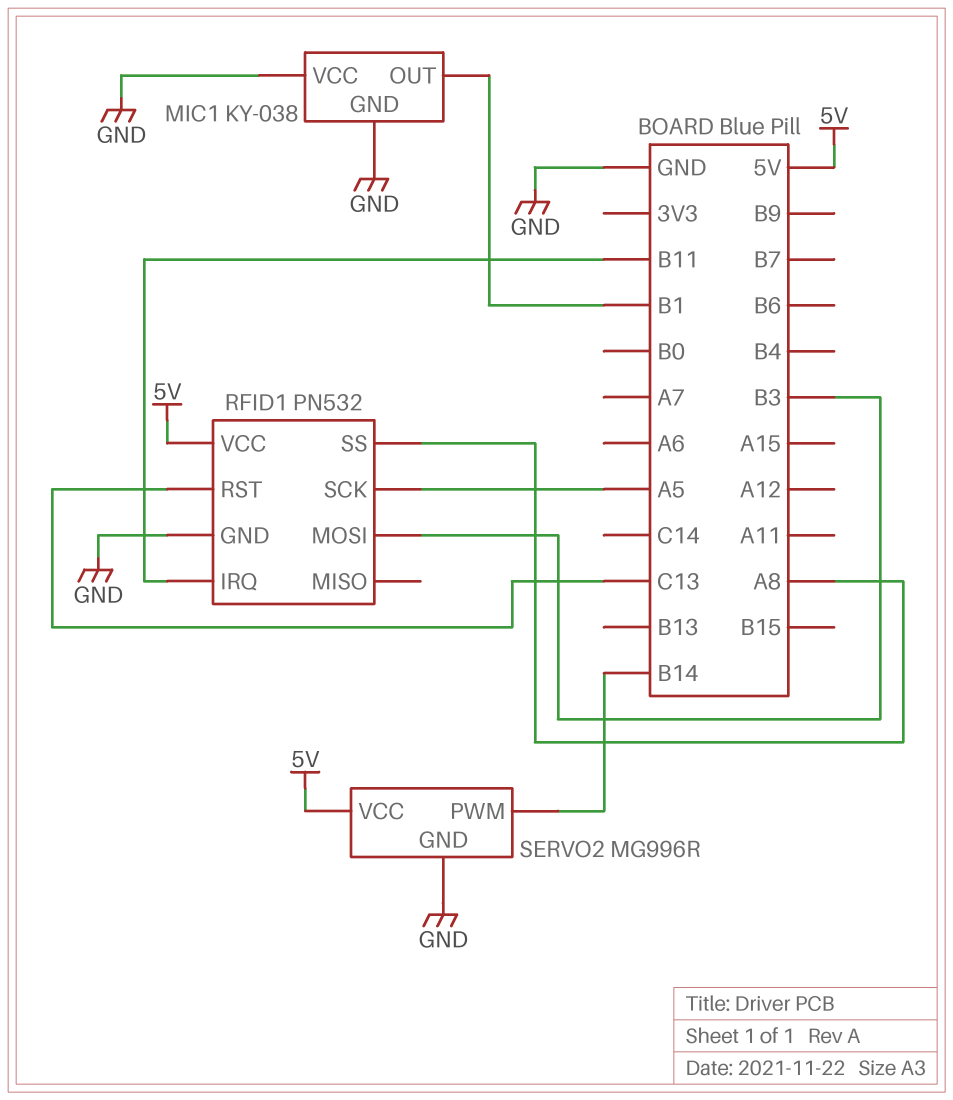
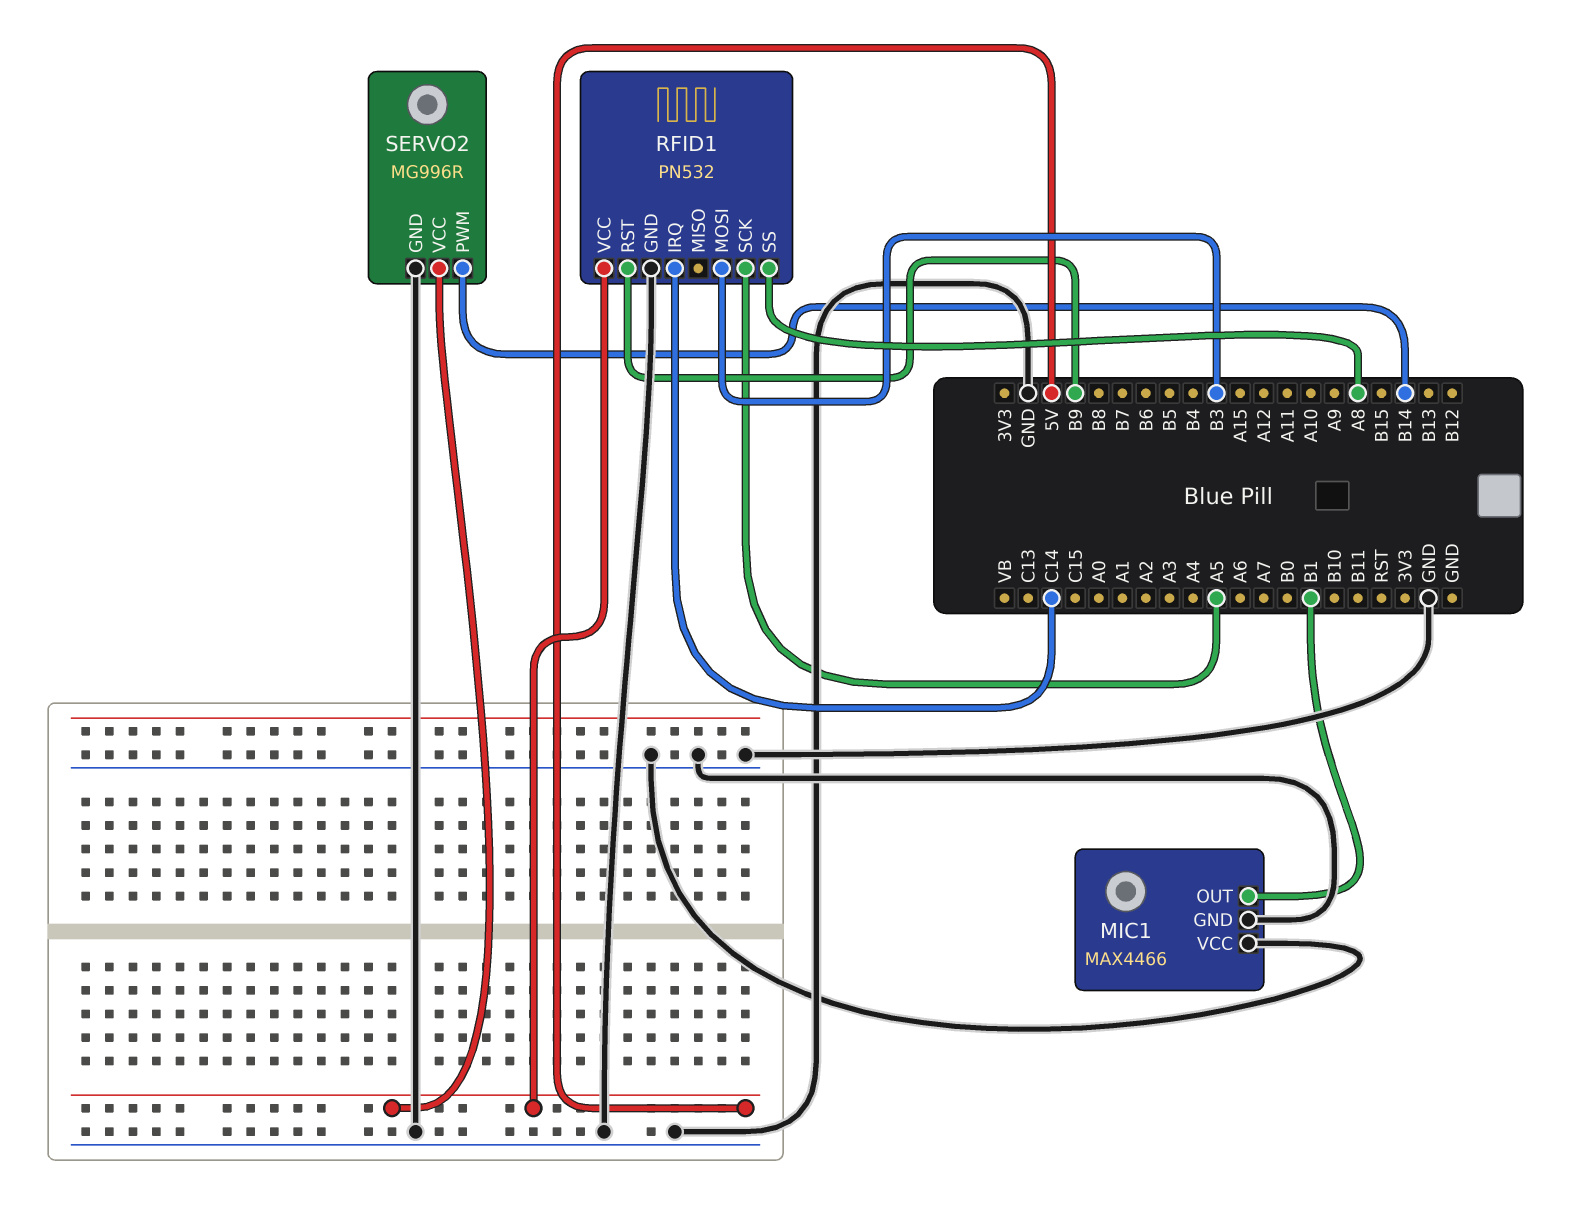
MIC1: KY-038 -> MAX4466
RFID1 pin IRQ: B11 -> C14
RFID1 pin RST: C13 -> B9

